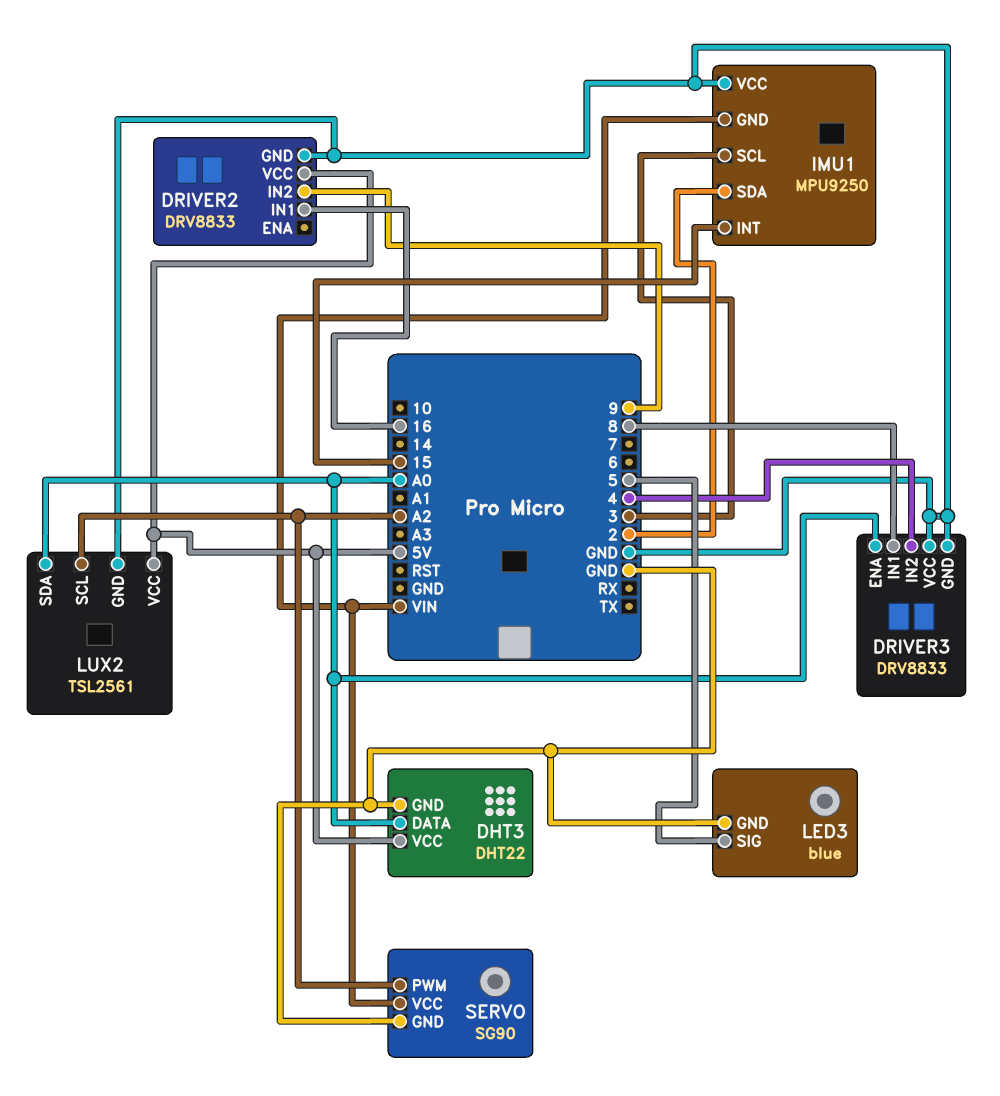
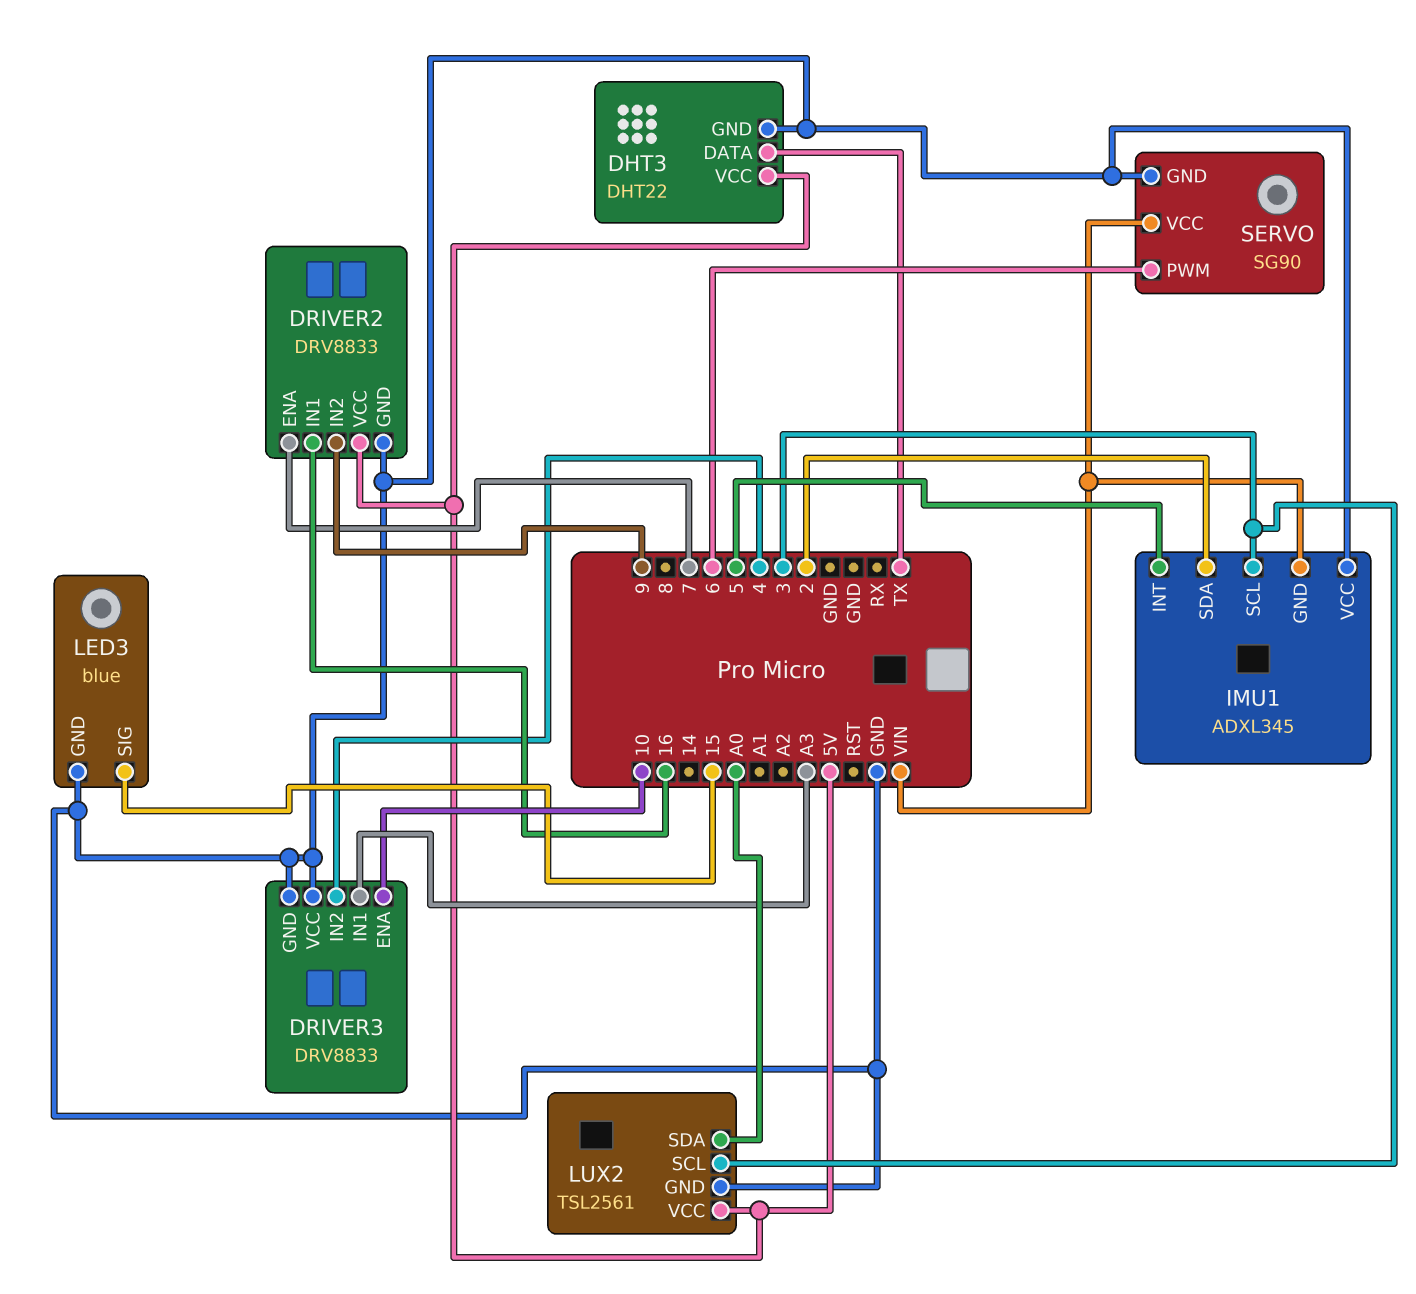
DHT3 pin DATA: A0 -> TX
DRIVER2 pin ENA: none -> 7
DRIVER3 pin ENA: A0 -> 10
DRIVER3 pin IN1: 8 -> A3
IMU1: MPU9250 -> ADXL345
IMU1 pin INT: 15 -> 5
LED3 pin SIG: 5 -> 15
LUX2 pin SCL: A2 -> 3
SERVO pin PWM: A2 -> 6

